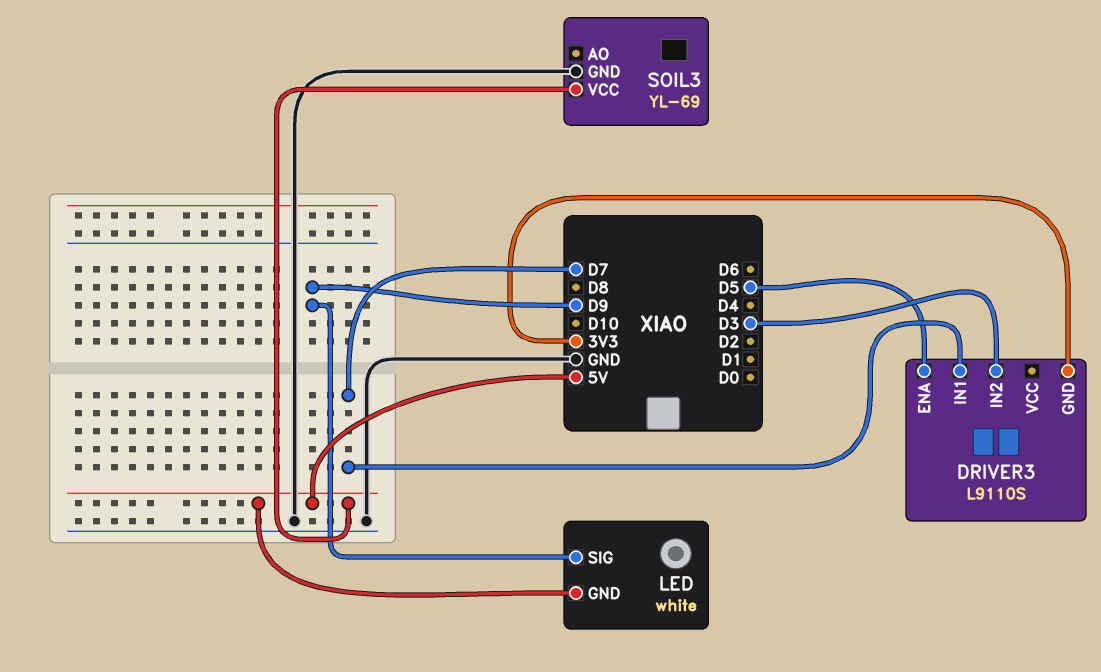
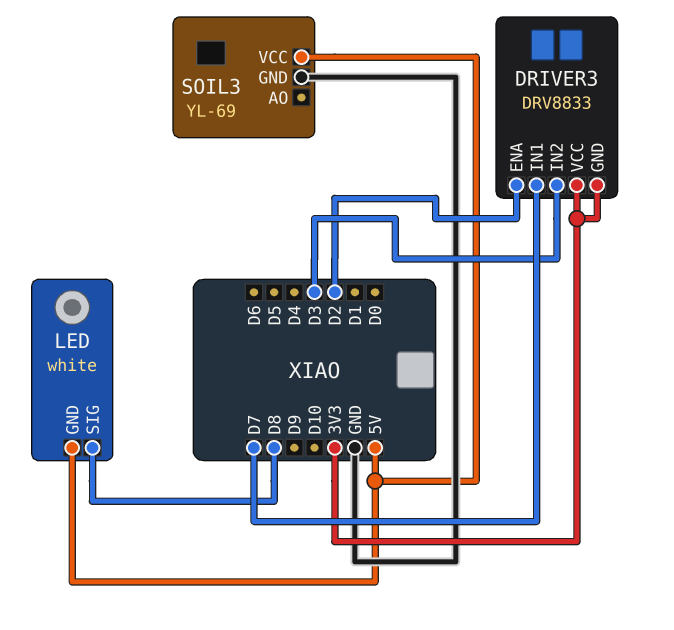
DRIVER3: L9110S -> DRV8833
DRIVER3 pin ENA: D5 -> D2
DRIVER3 pin VCC: none -> 3V3
LED pin SIG: D9 -> D8

